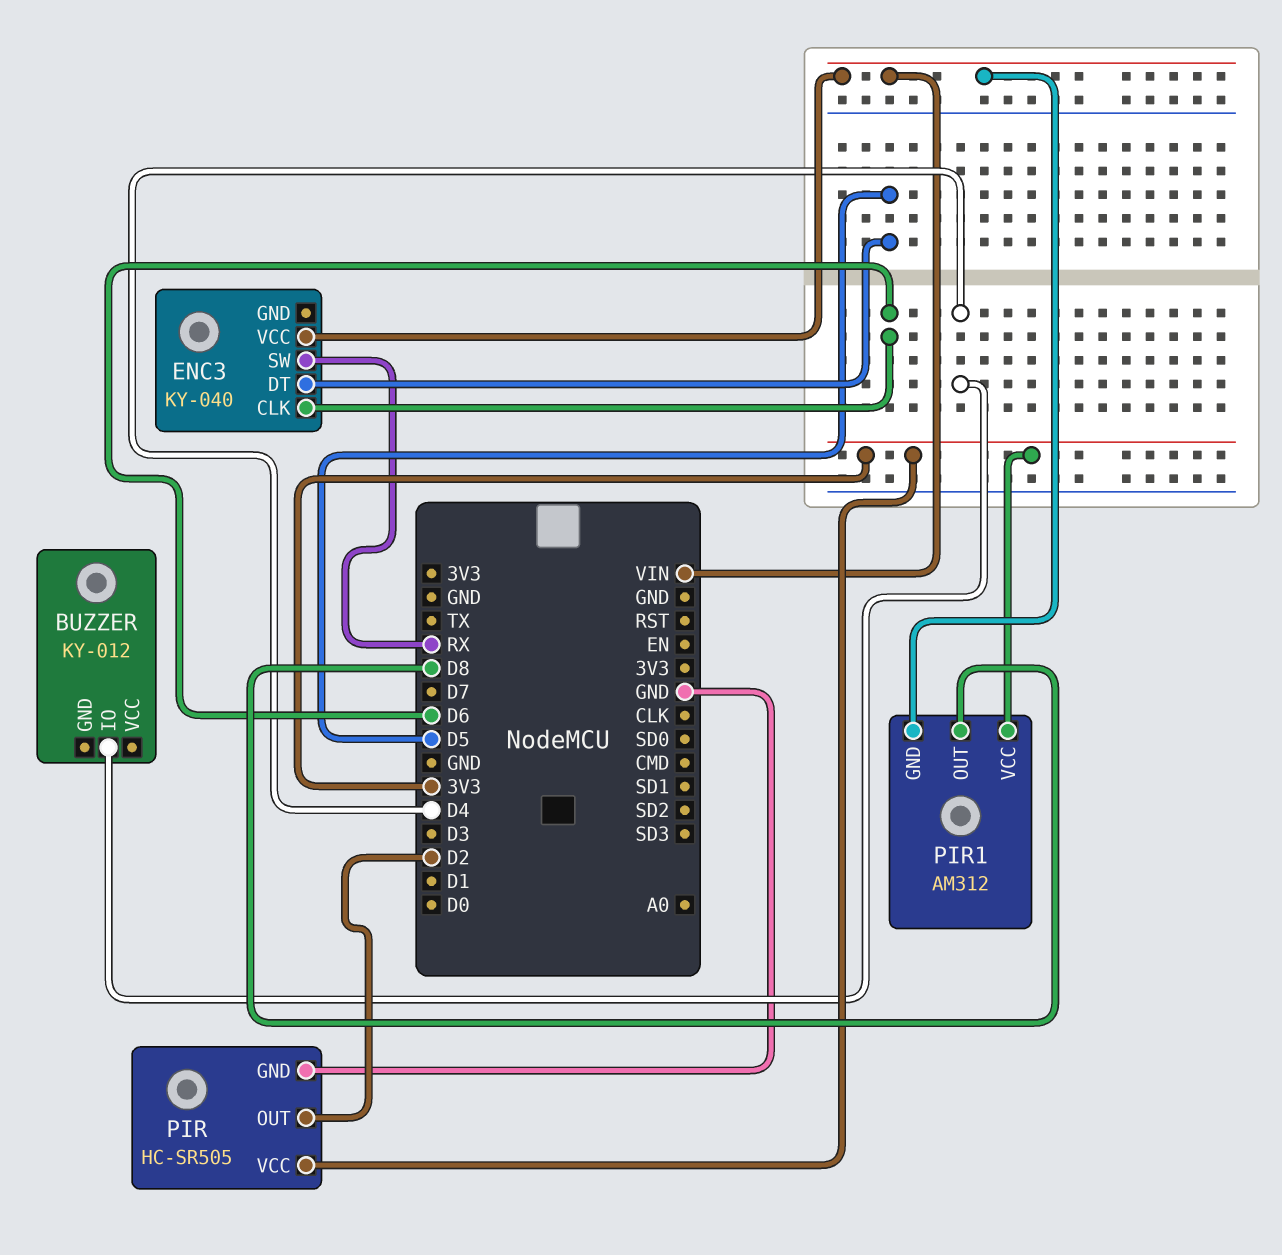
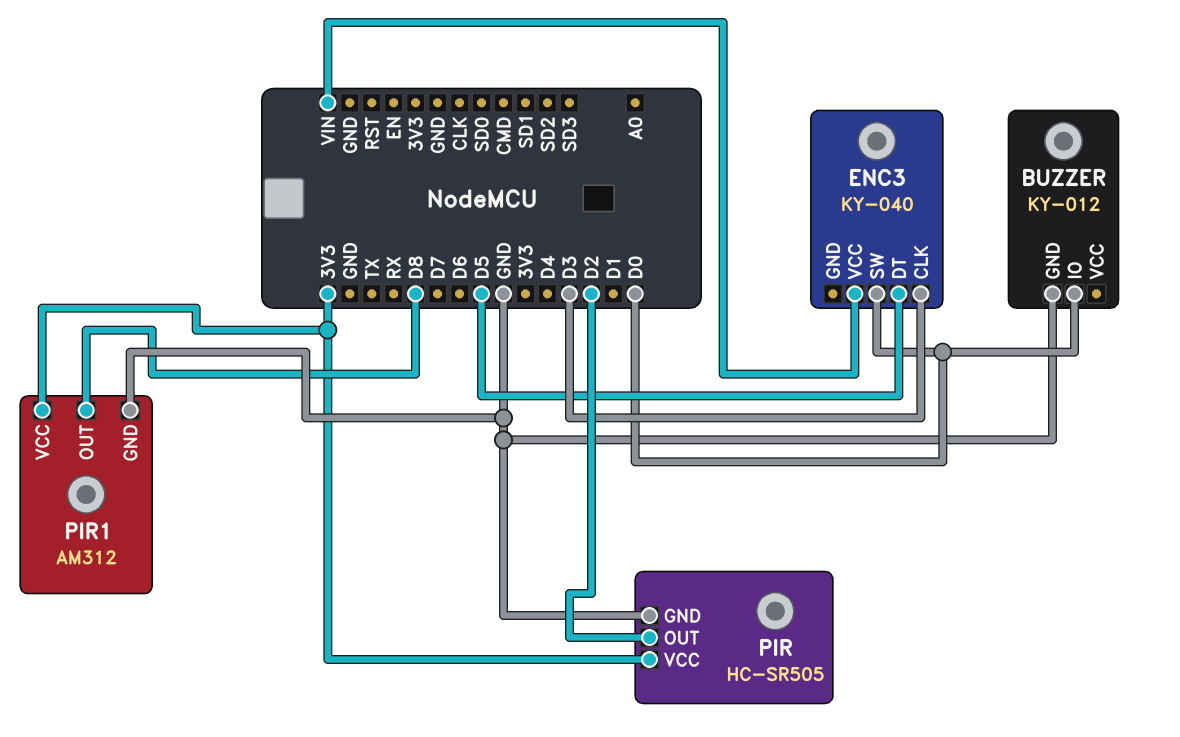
BUZZER pin GND: none -> GND
BUZZER pin IO: D4 -> D0
ENC3 pin CLK: D6 -> D3
ENC3 pin SW: RX -> D0
PIR1 pin GND: VIN -> GND

